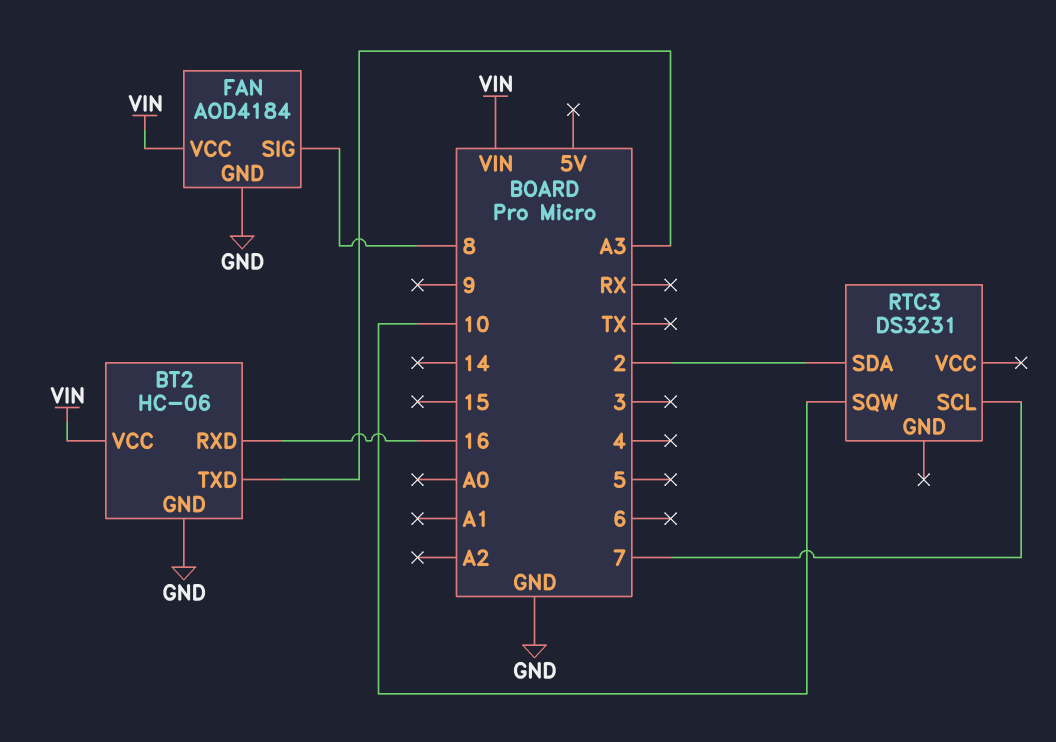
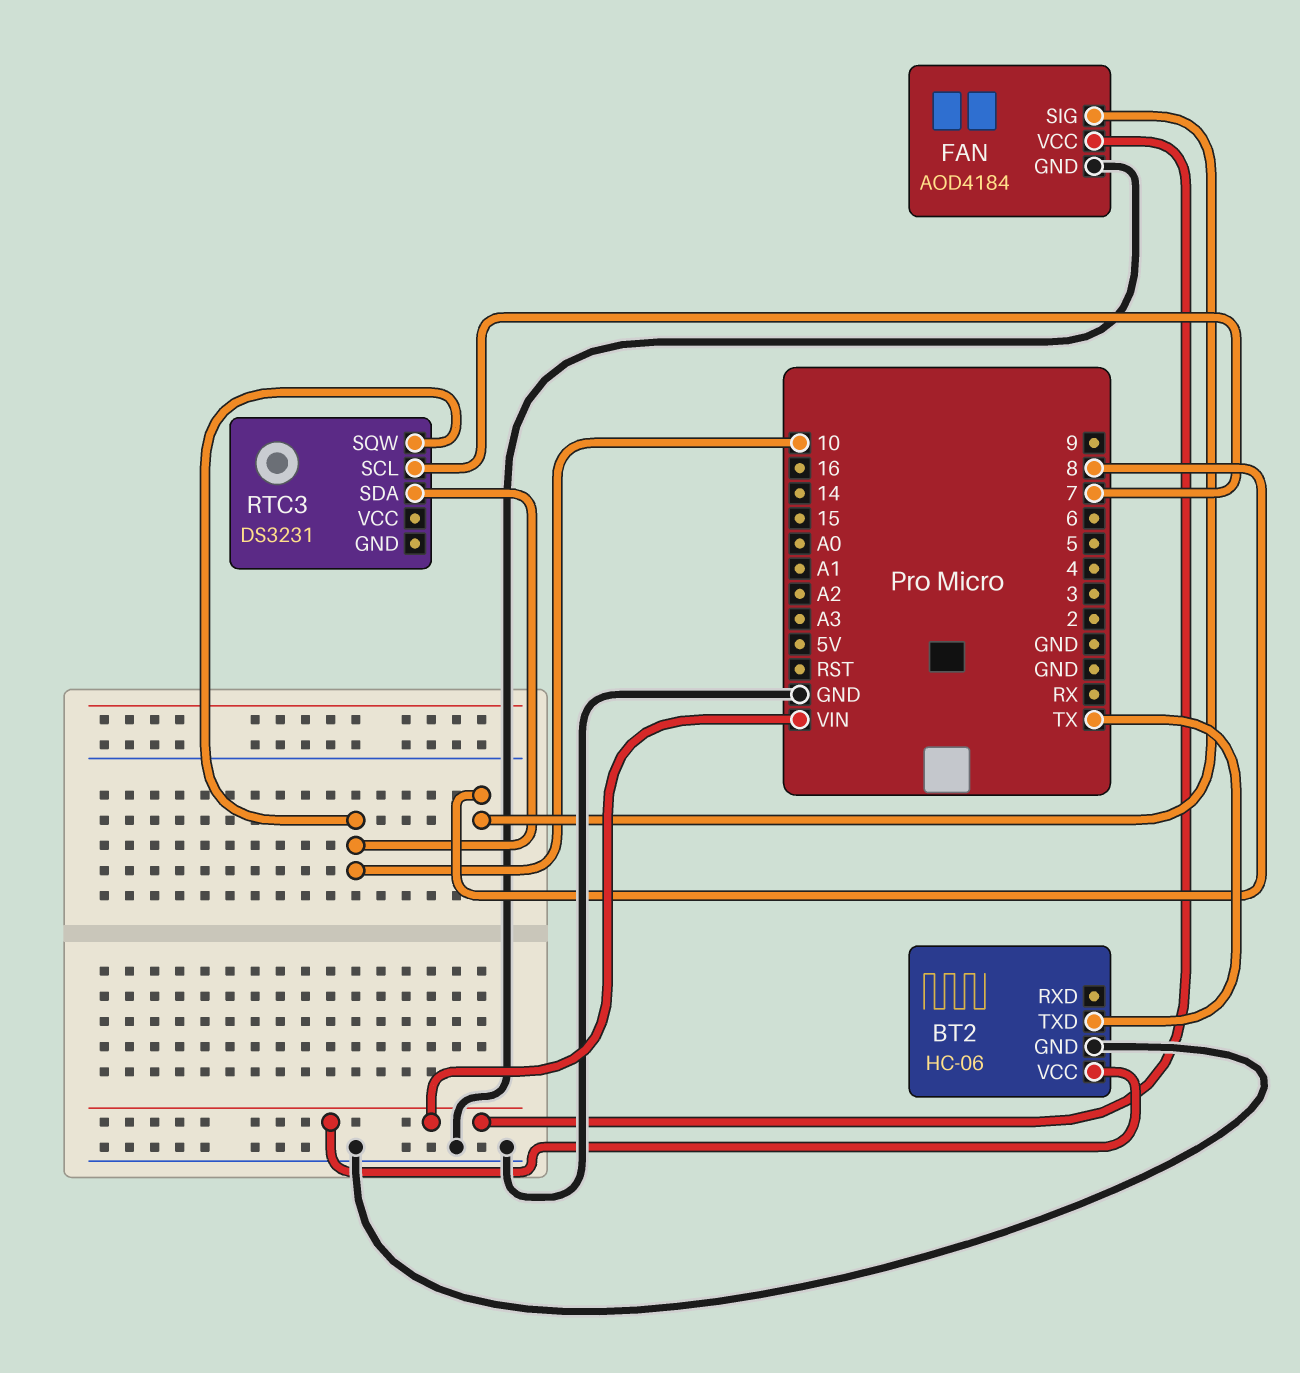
BT2 pin RXD: 16 -> none
BT2 pin TXD: A3 -> TX
RTC3 pin SDA: 2 -> 10

